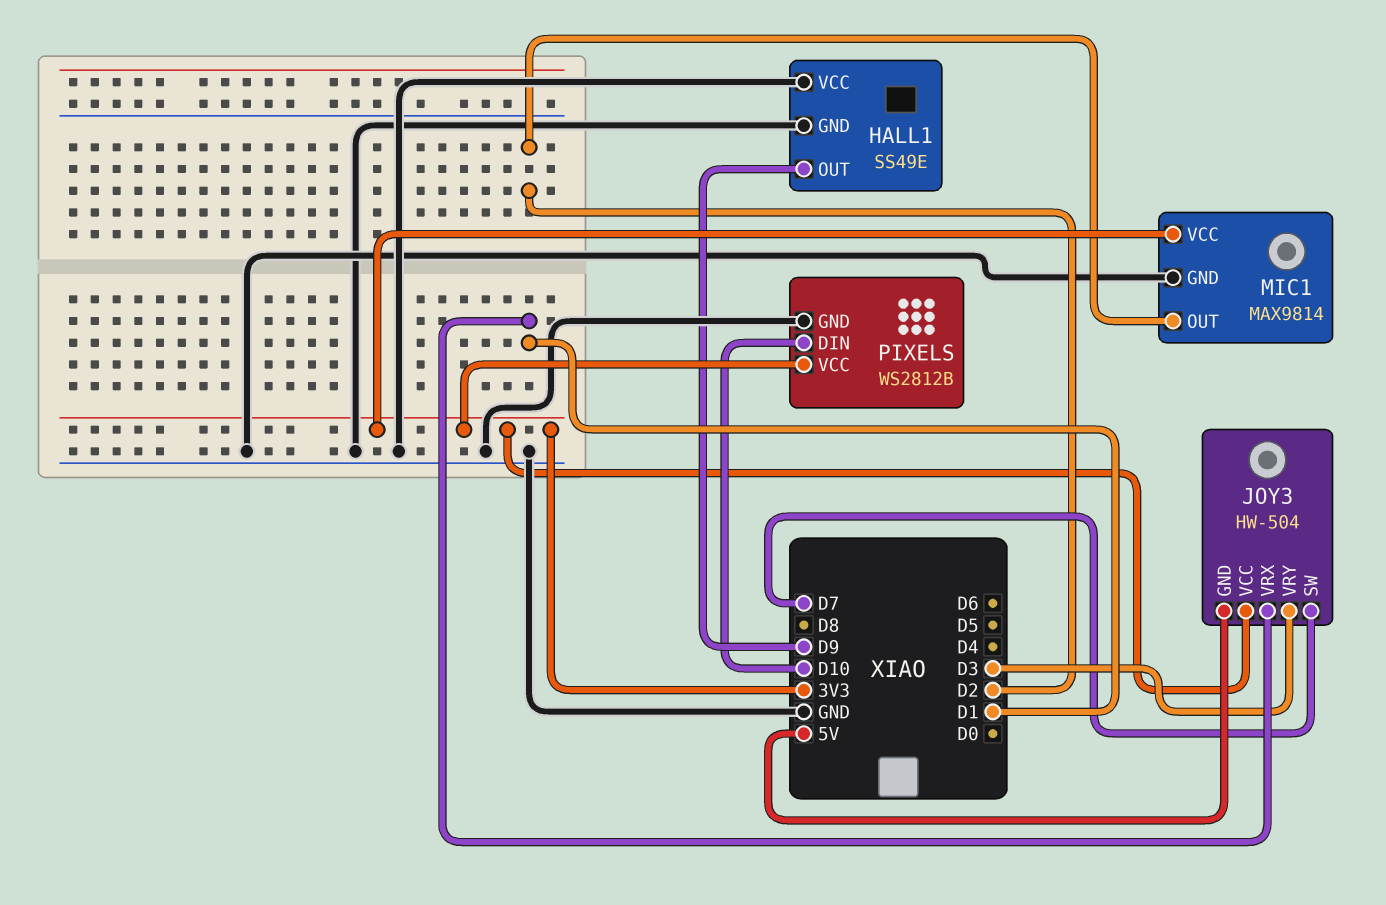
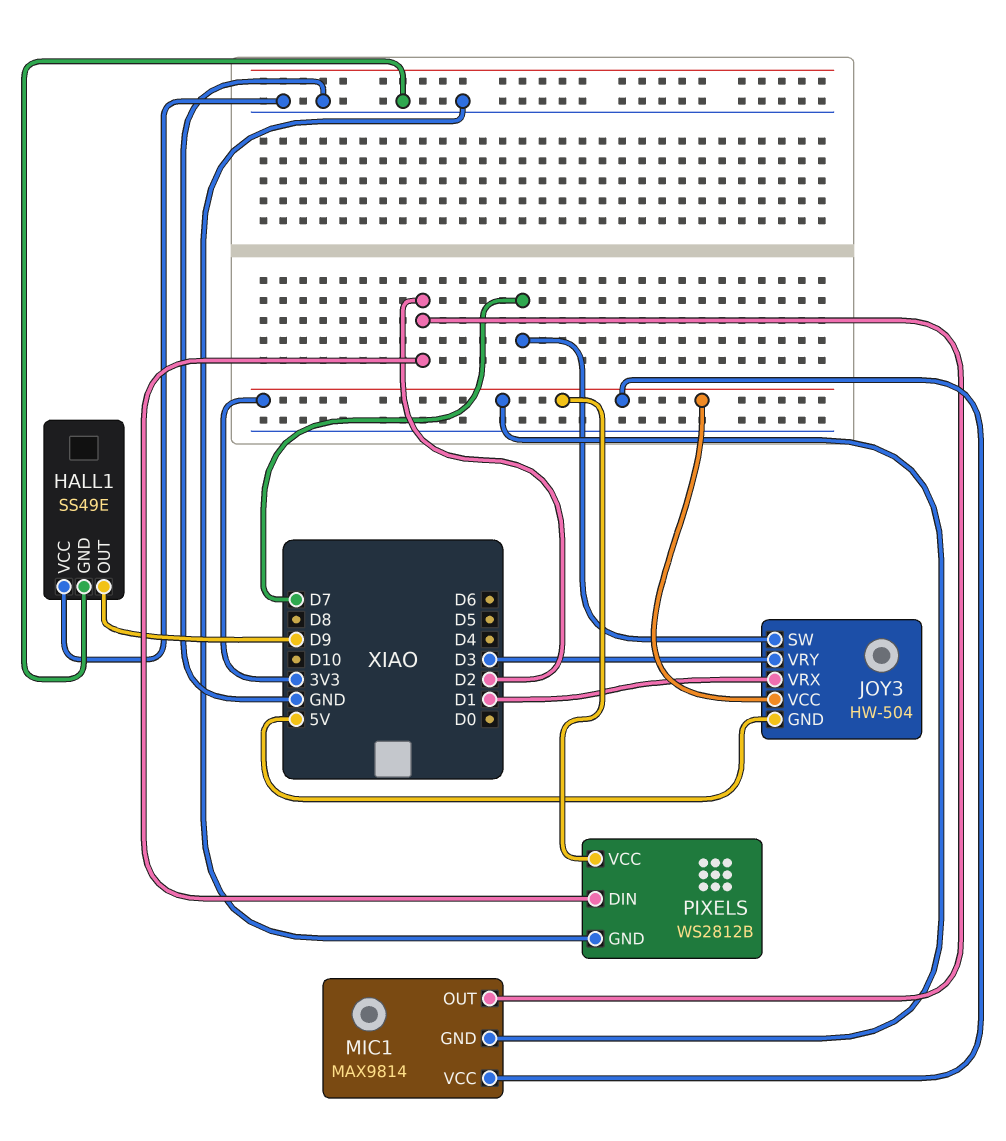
MIC1 pin GND: GND -> 3V3
PIXELS pin DIN: D10 -> D2

